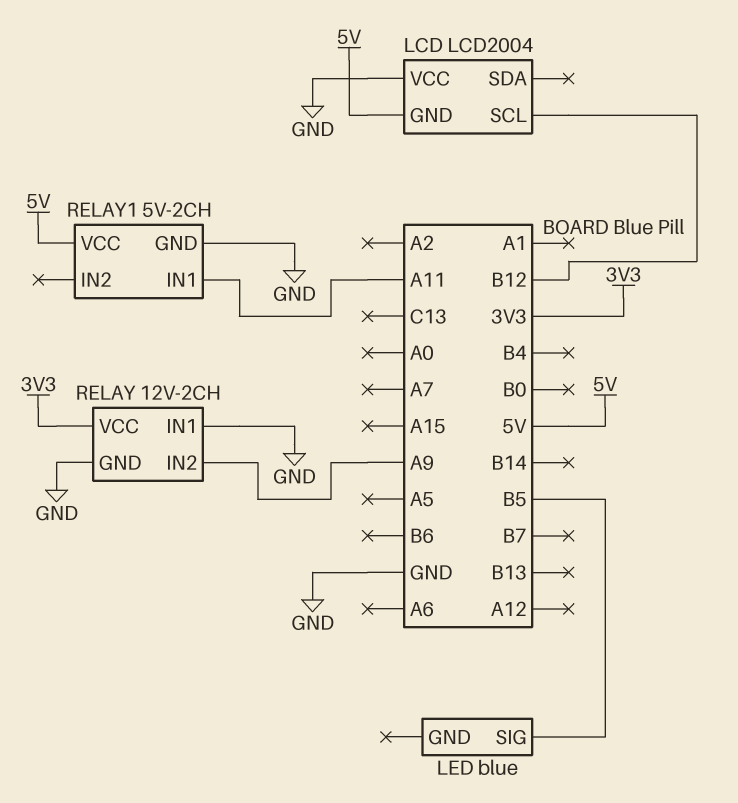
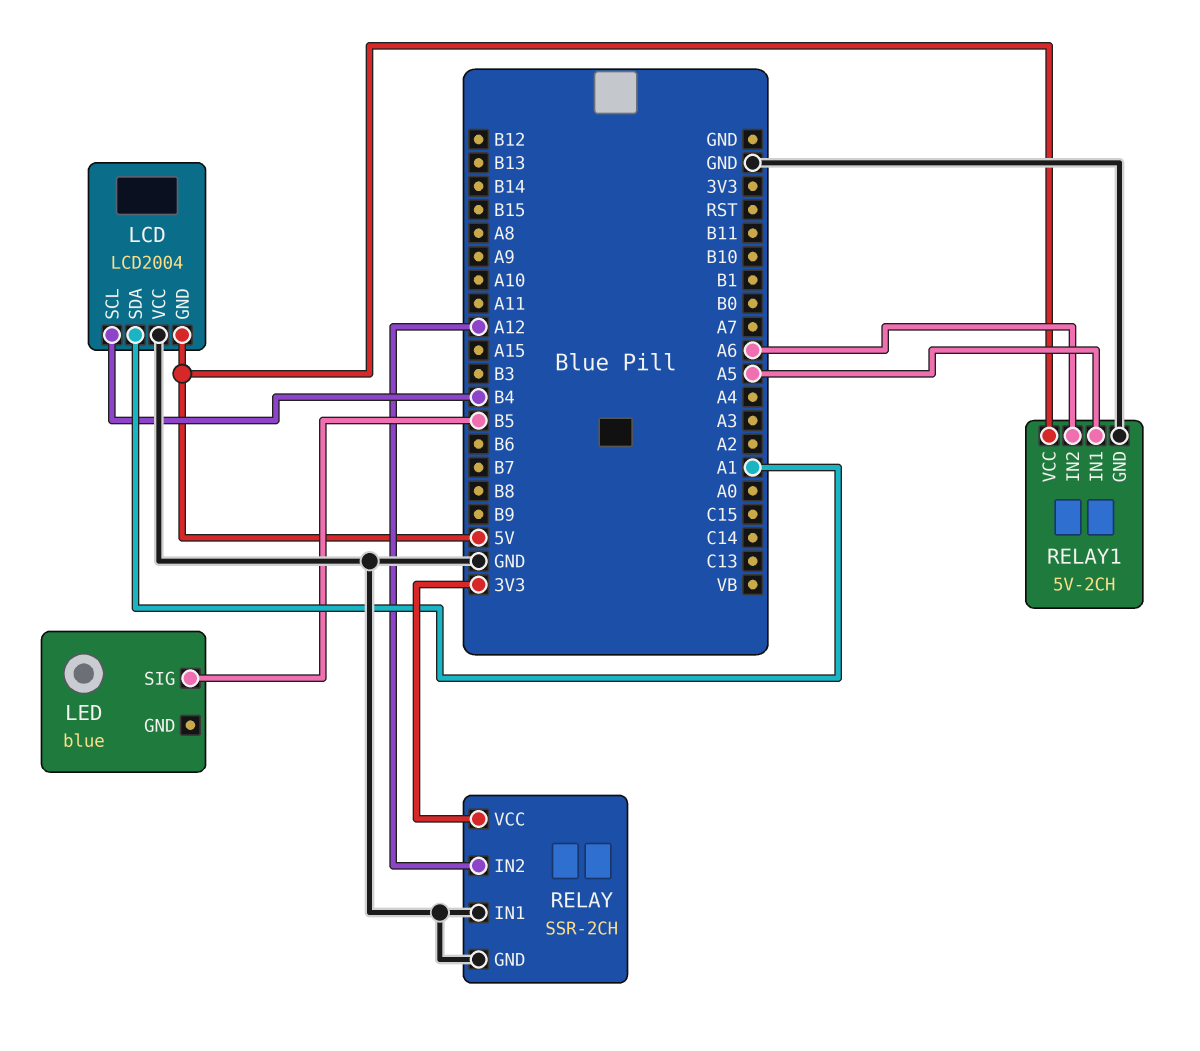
LCD pin SCL: B12 -> B4
LCD pin SDA: none -> A1
RELAY: 12V-2CH -> SSR-2CH
RELAY pin IN2: A9 -> A12
RELAY1 pin IN1: A11 -> A5
RELAY1 pin IN2: none -> A6

